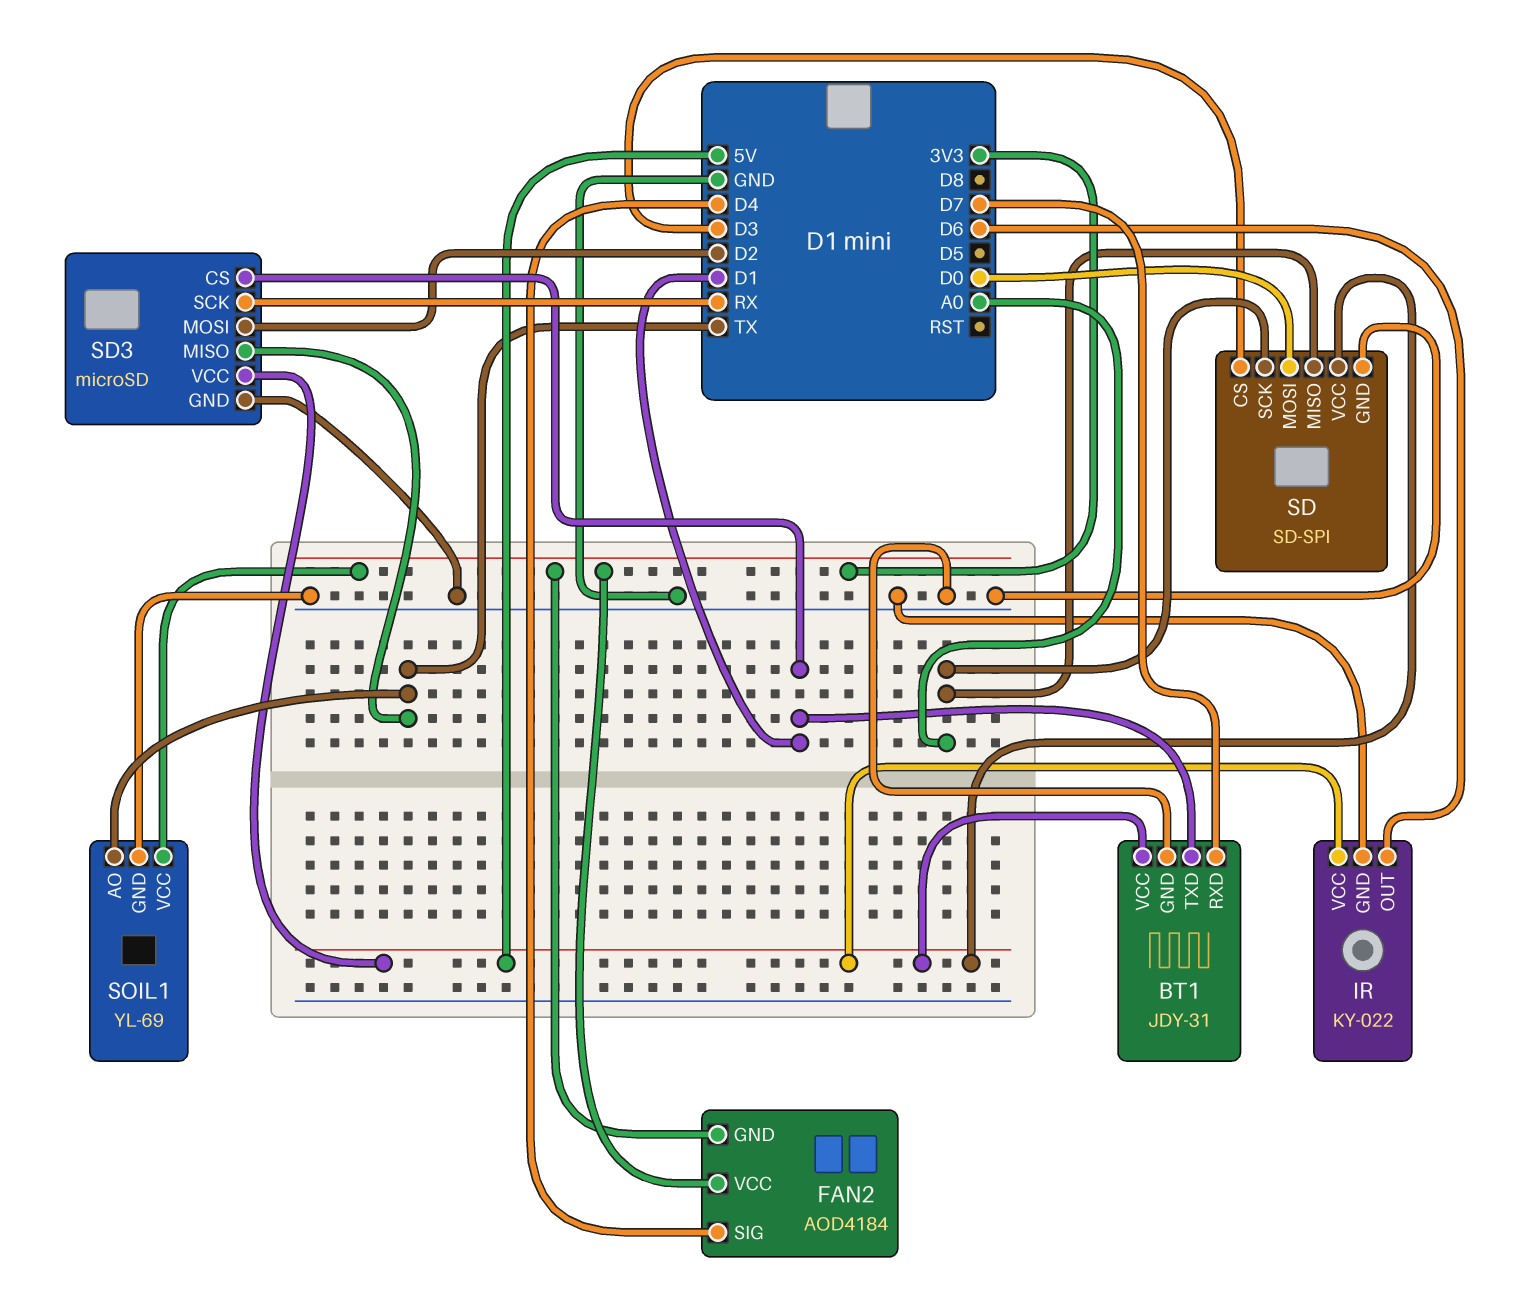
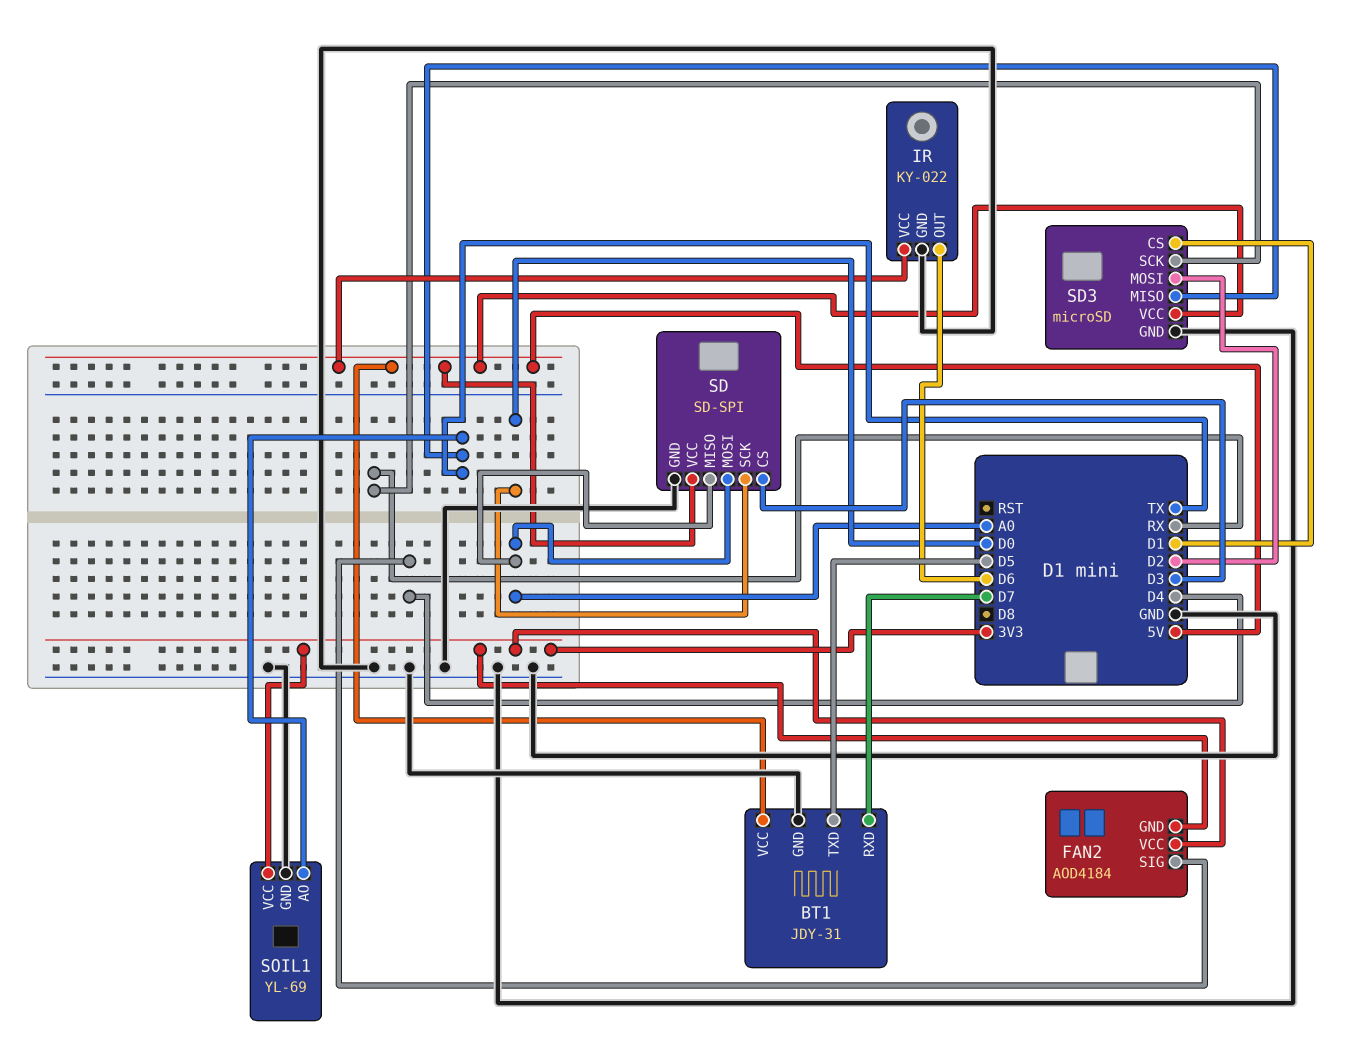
BT1 pin TXD: D1 -> D5
SD pin MOSI: D0 -> A0
SD pin SCK: A0 -> D0

